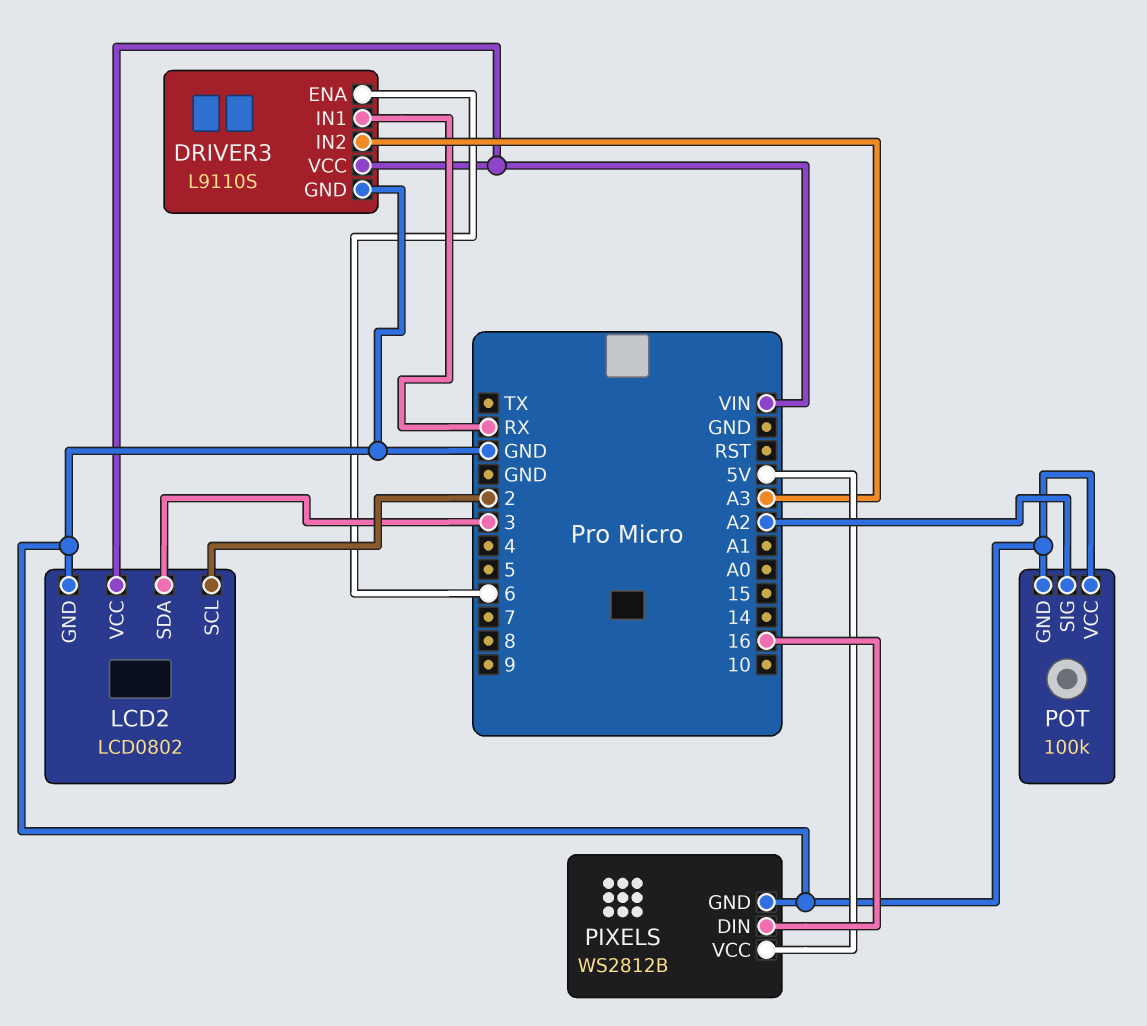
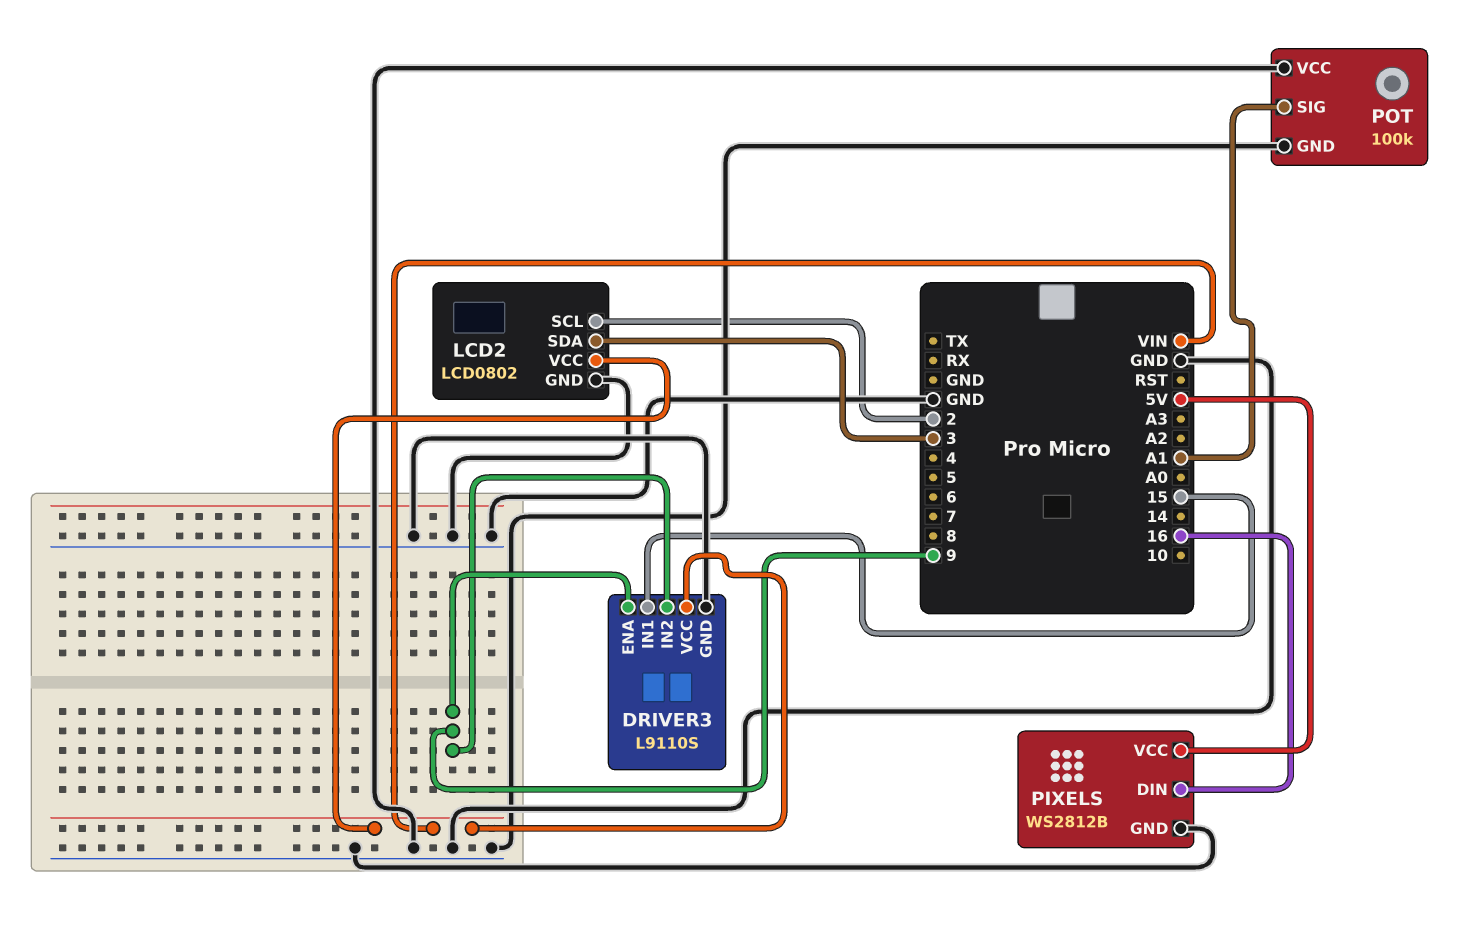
DRIVER3 pin ENA: 6 -> 9
DRIVER3 pin IN1: RX -> 15
DRIVER3 pin IN2: A3 -> 9
POT pin SIG: A2 -> A1

